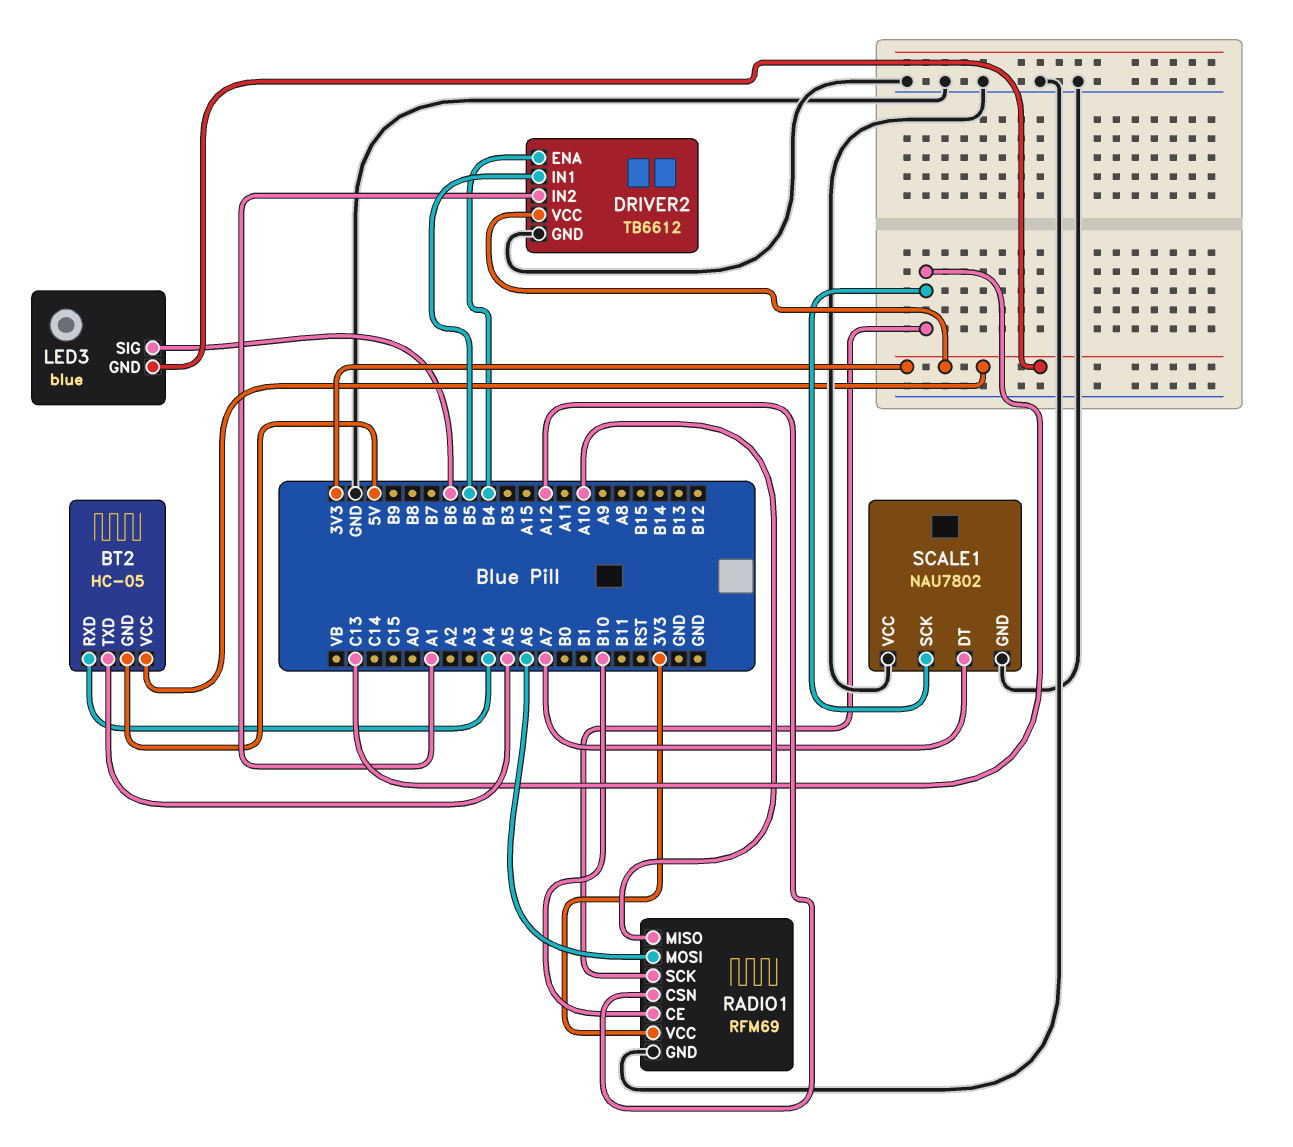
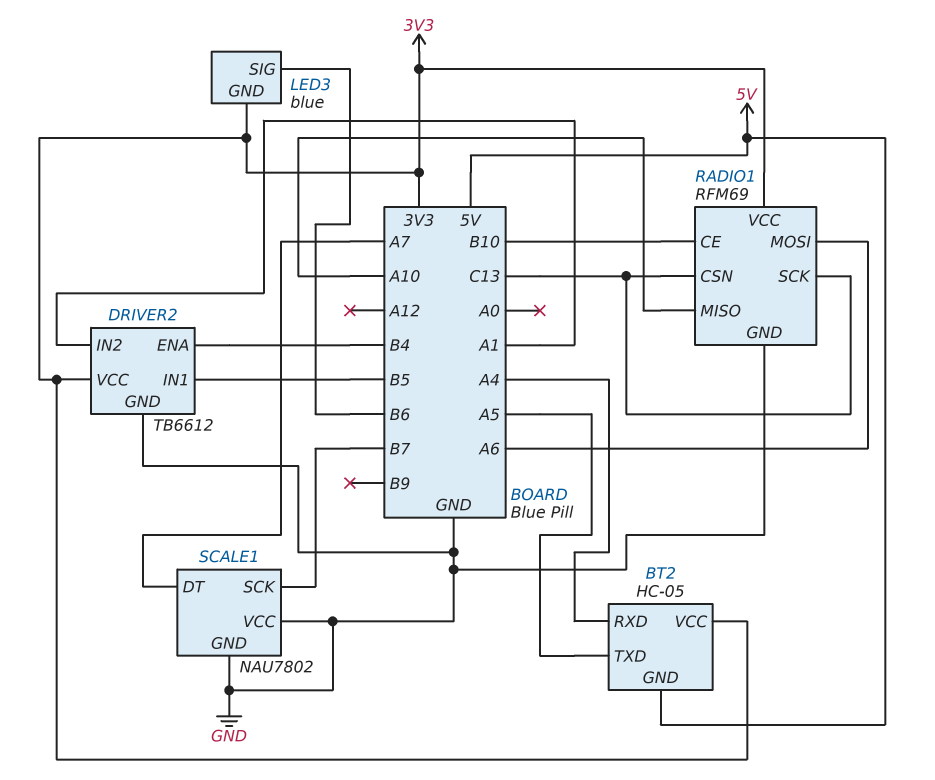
RADIO1 pin CSN: A12 -> C13
SCALE1 pin SCK: C13 -> B7

